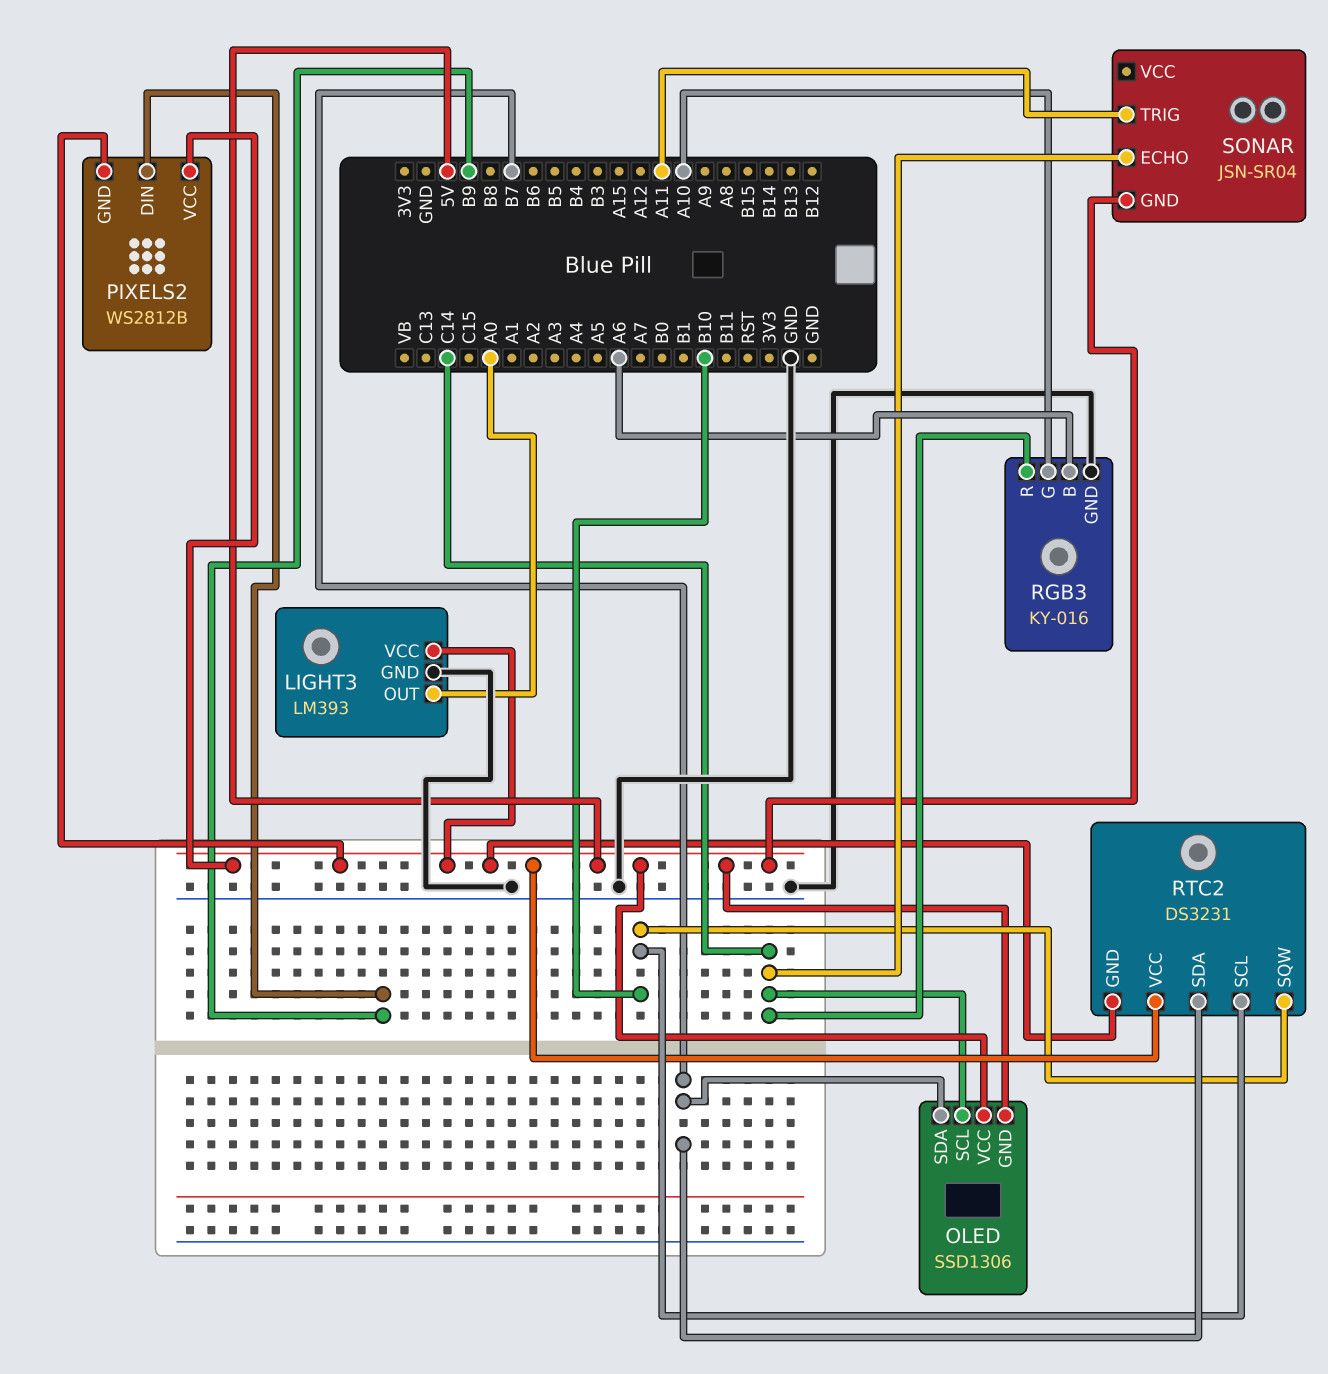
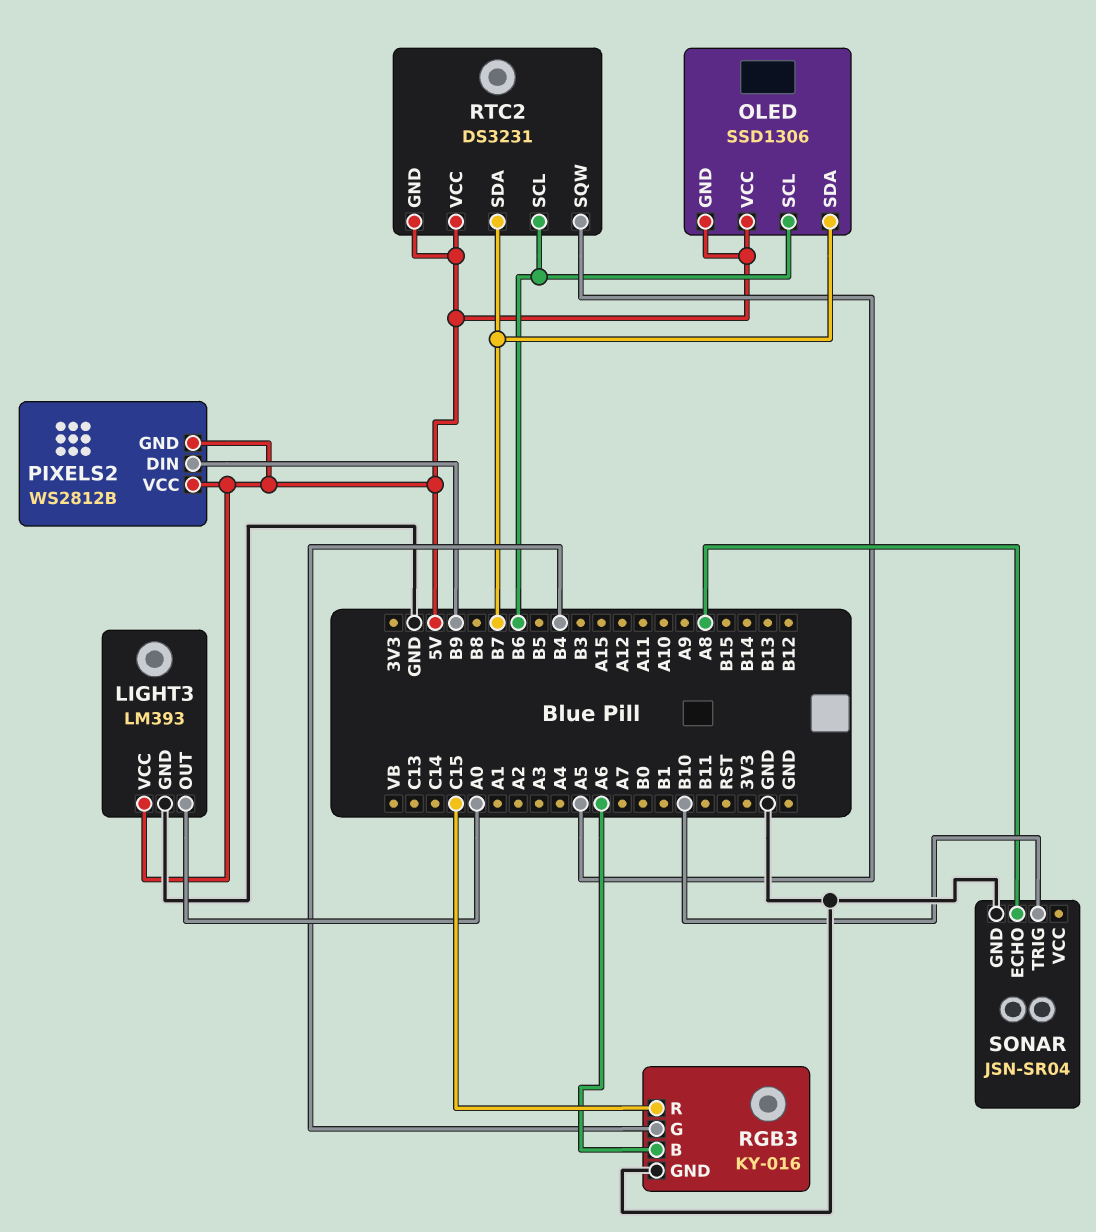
OLED pin SCL: C14 -> B6
RGB3 pin G: A10 -> B4
RGB3 pin R: C14 -> C15
RTC2 pin SCL: B10 -> B6
RTC2 pin SQW: B10 -> A5
SONAR pin ECHO: C14 -> A8
SONAR pin GND: 5V -> GND
SONAR pin TRIG: A11 -> B10

